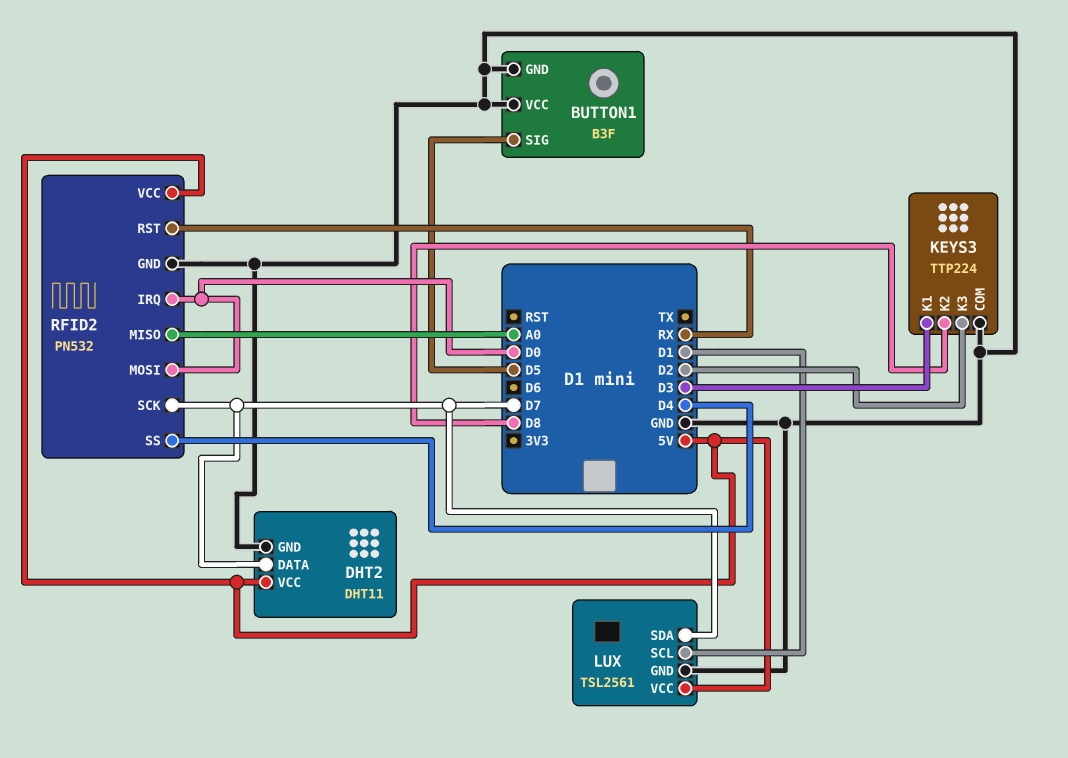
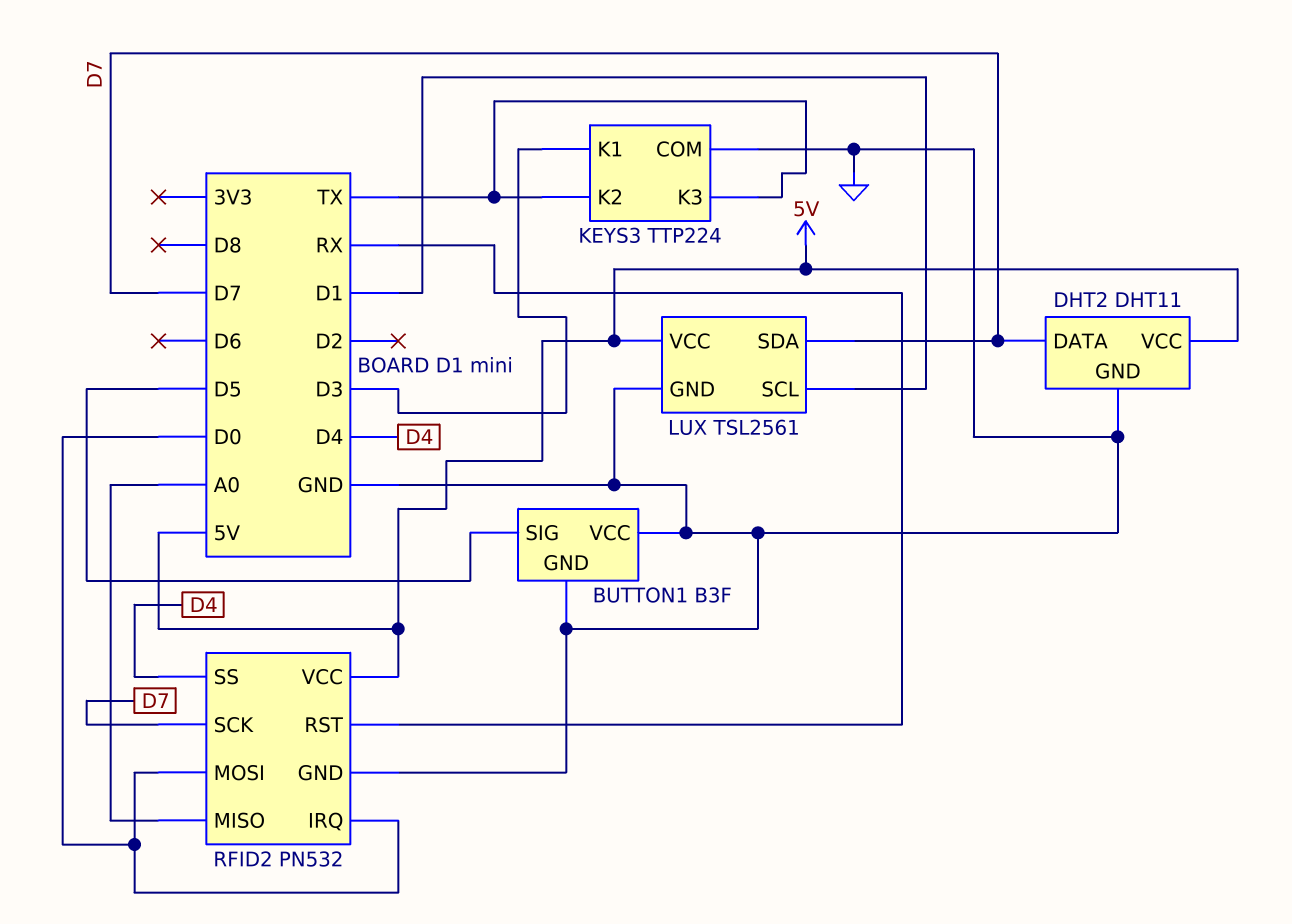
KEYS3 pin K2: D8 -> TX
KEYS3 pin K3: D2 -> TX

